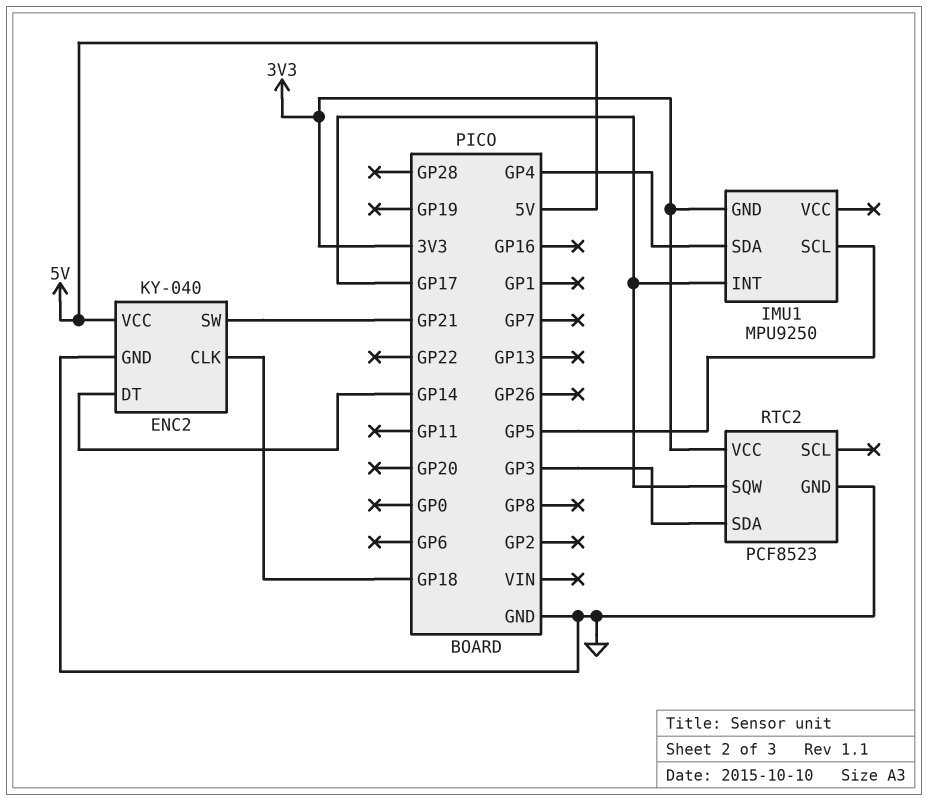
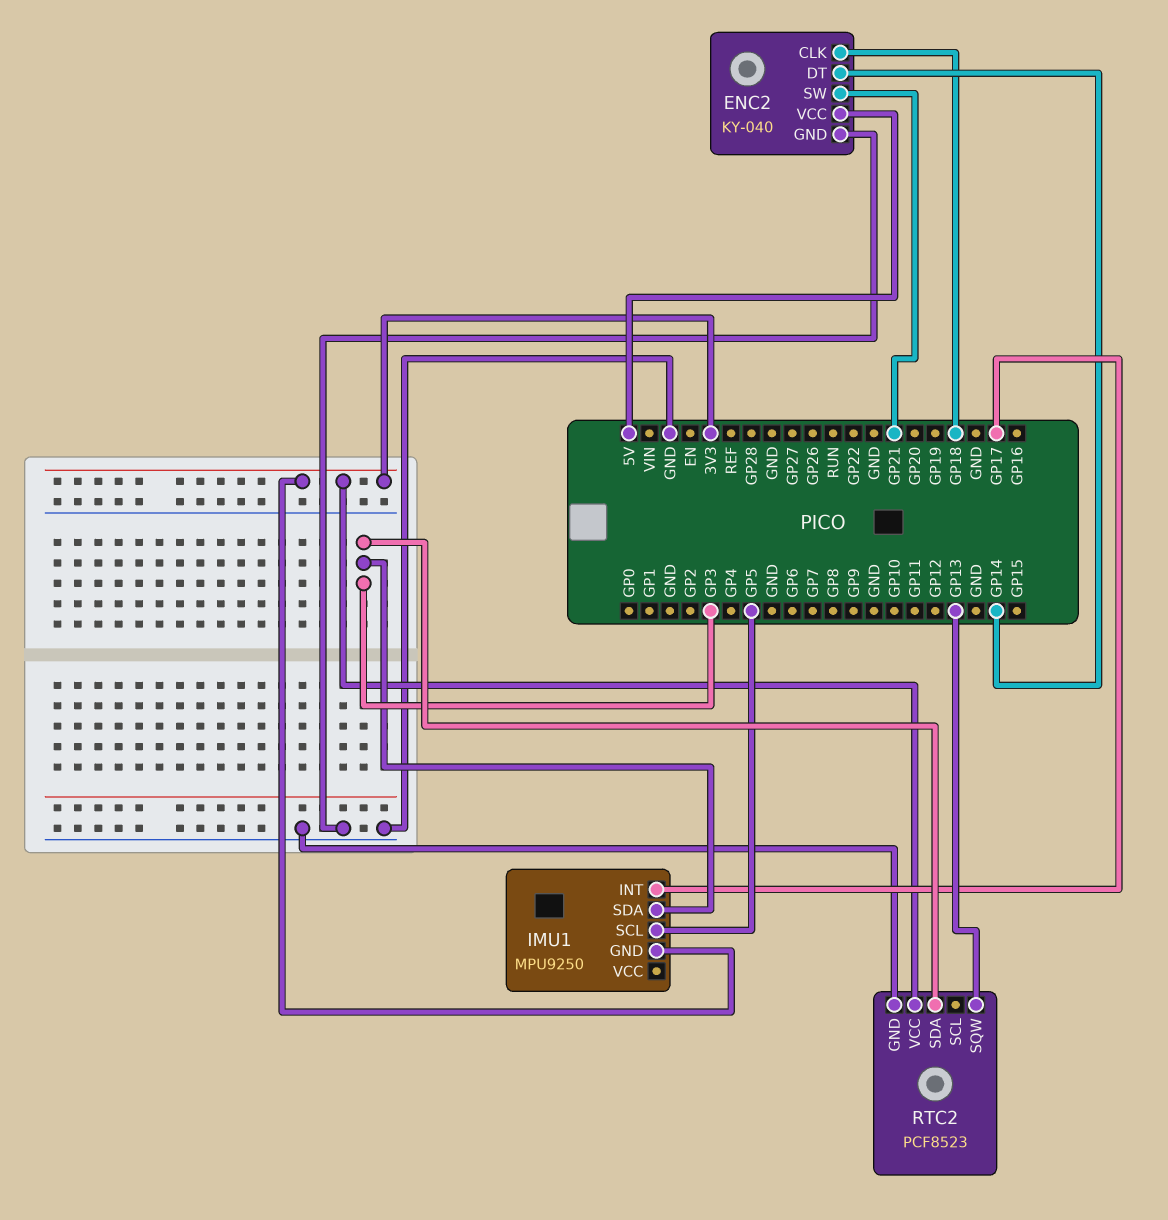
IMU1 pin SDA: GP4 -> GP3
RTC2 pin SQW: GP17 -> GP13

